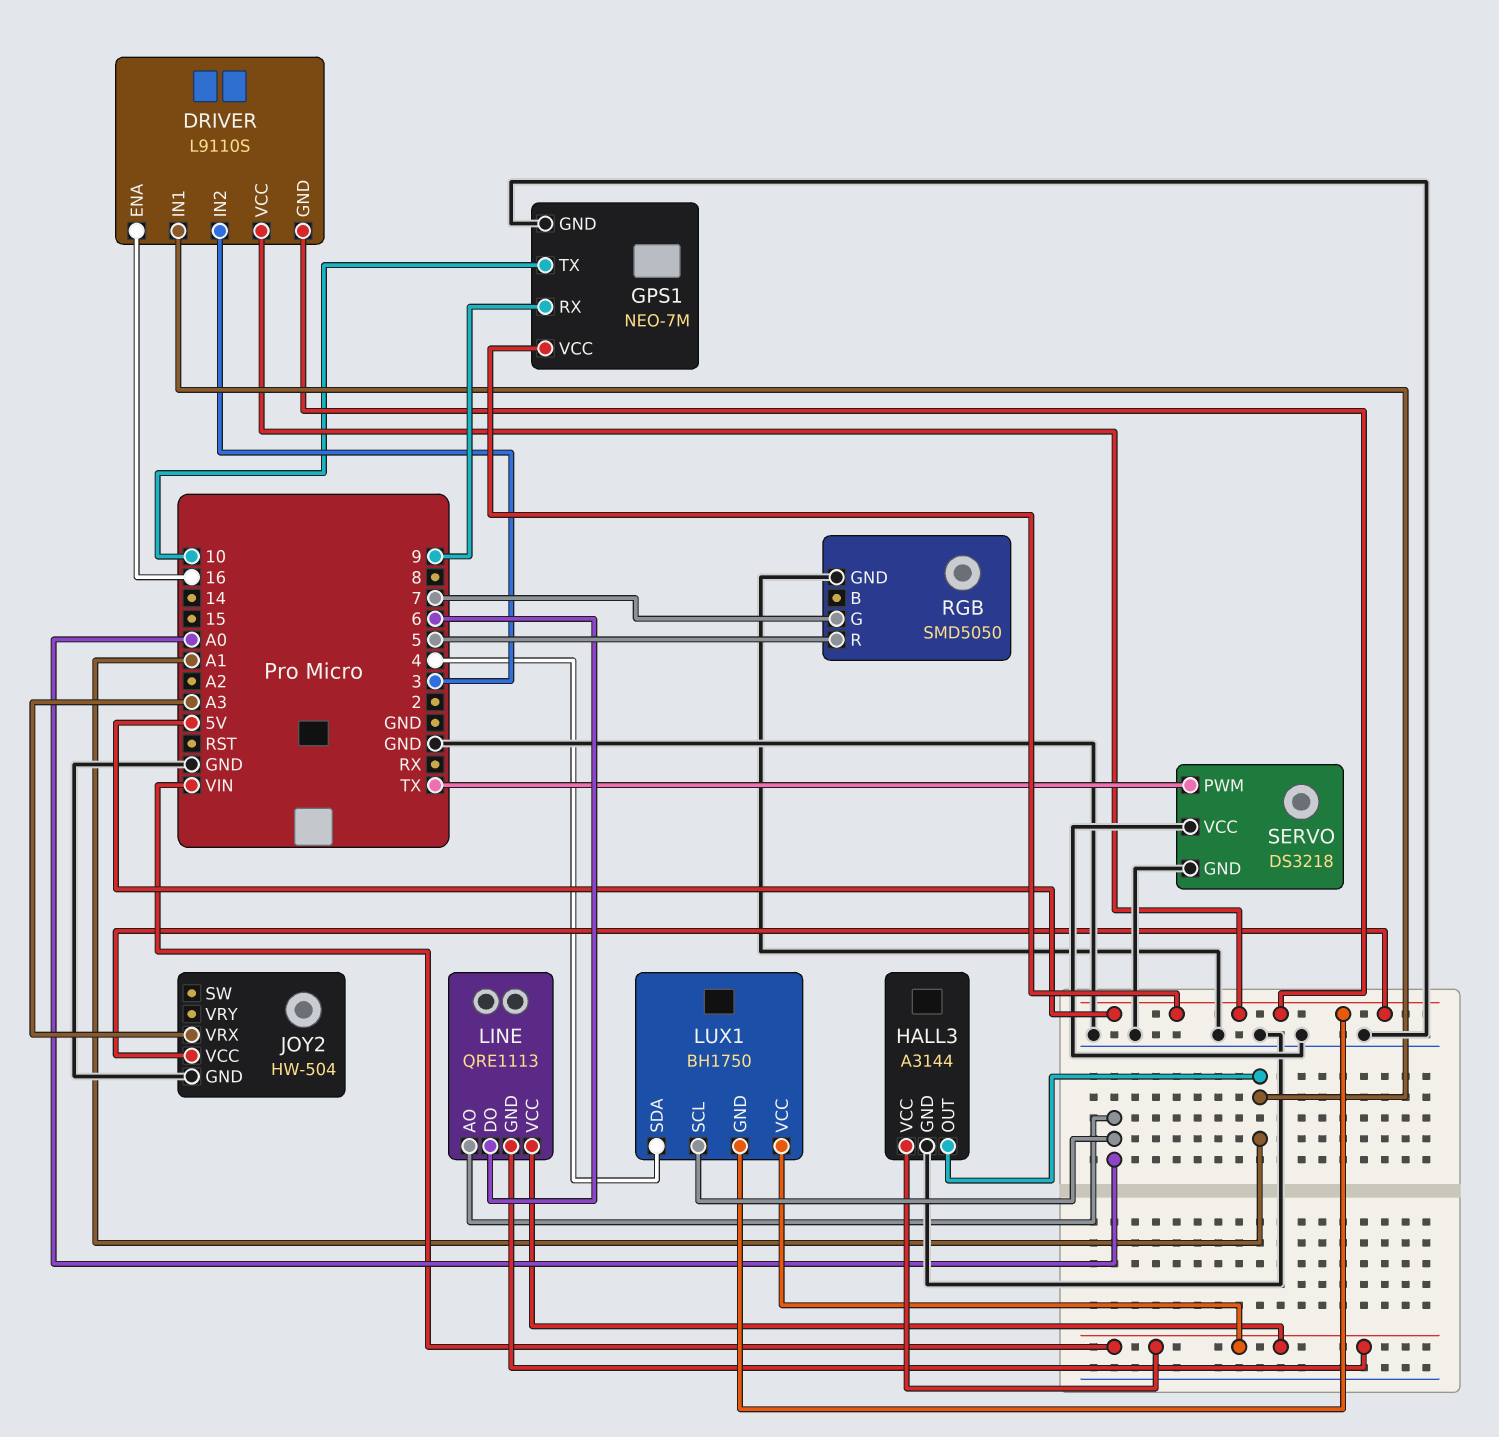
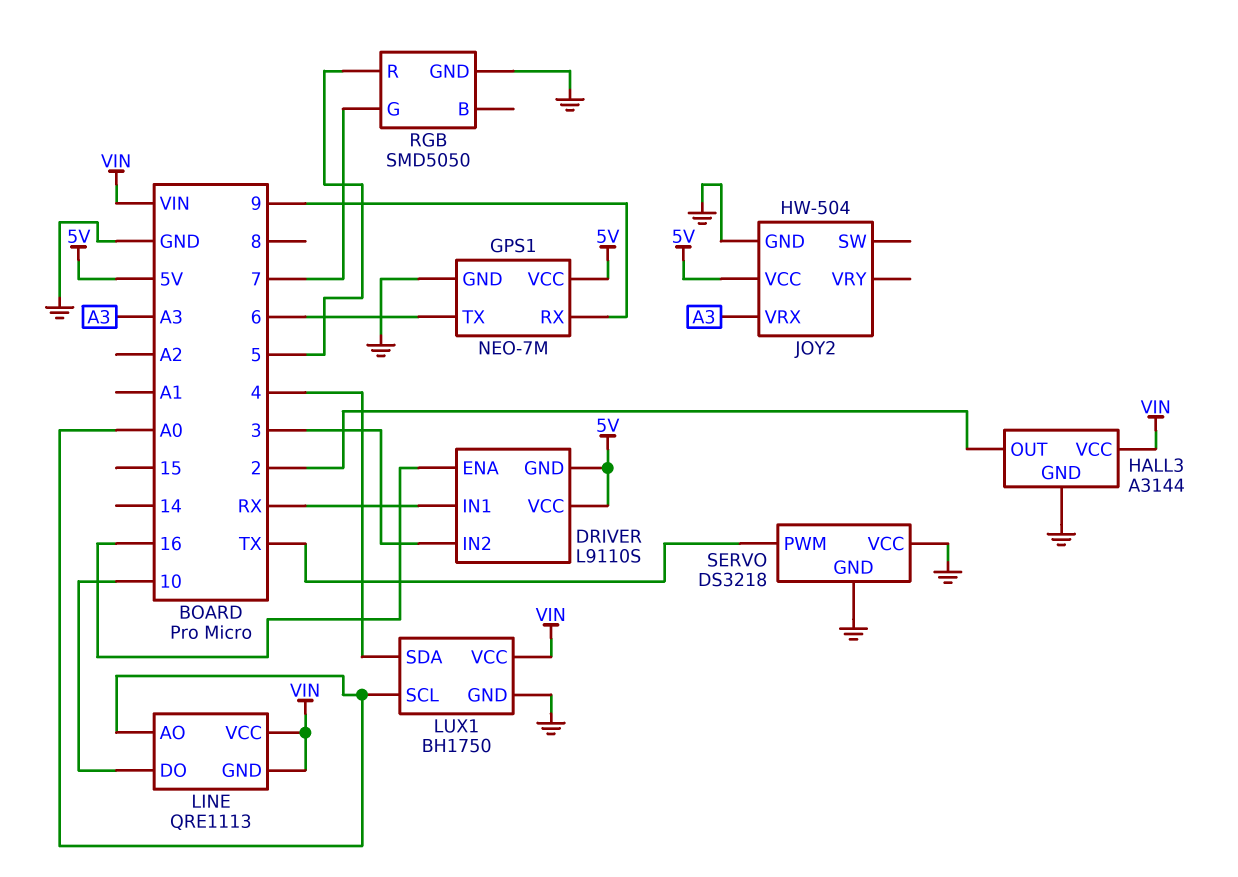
DRIVER pin IN1: A1 -> RX
GPS1 pin TX: 10 -> 6
HALL3 pin OUT: A1 -> 2
LINE pin DO: 6 -> 10
LUX1 pin GND: 5V -> GND

